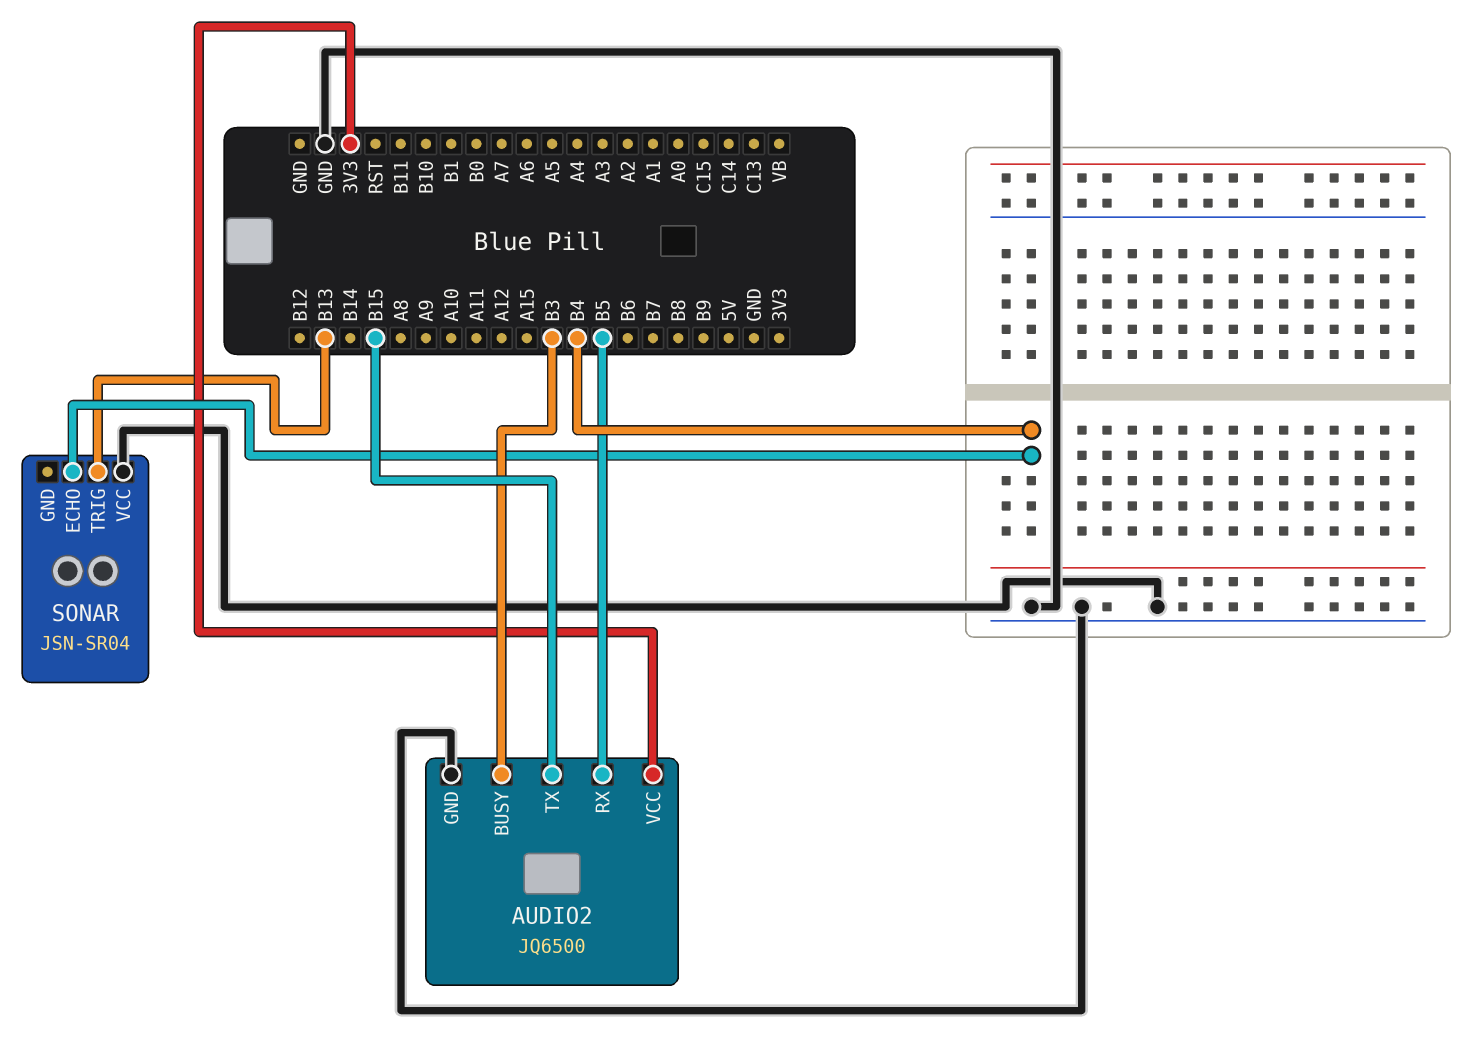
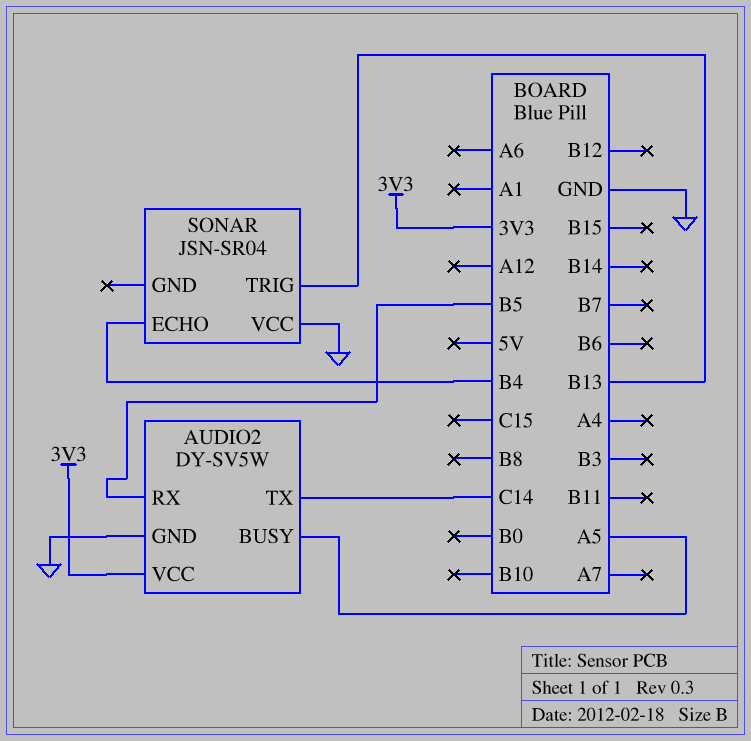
AUDIO2: JQ6500 -> DY-SV5W
AUDIO2 pin BUSY: B3 -> A5
AUDIO2 pin TX: B15 -> C14

